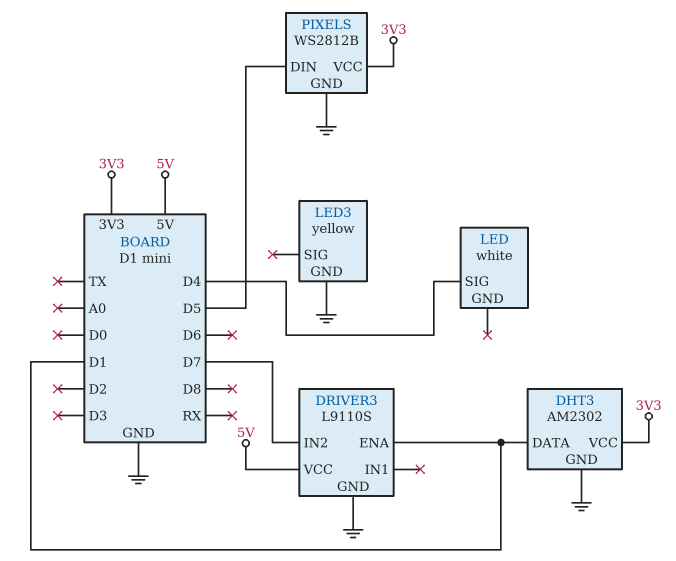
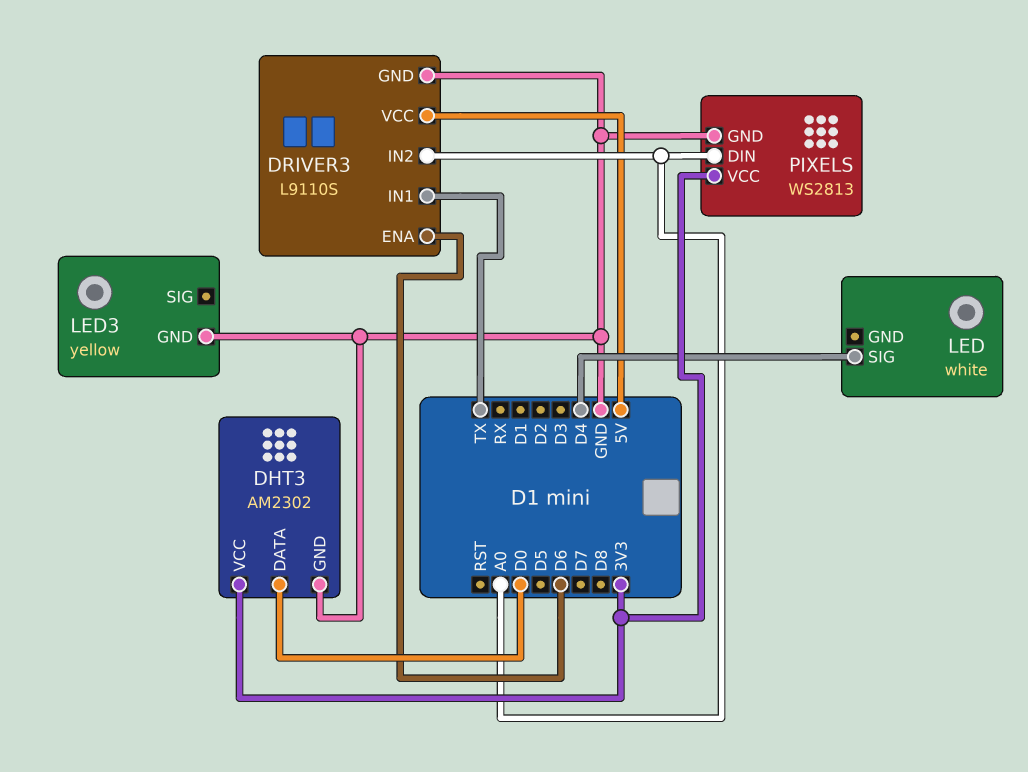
DHT3 pin DATA: D1 -> D0
DRIVER3 pin ENA: D1 -> D6
DRIVER3 pin IN1: none -> TX
DRIVER3 pin IN2: D7 -> A0
PIXELS: WS2812B -> WS2813
PIXELS pin DIN: D5 -> A0

